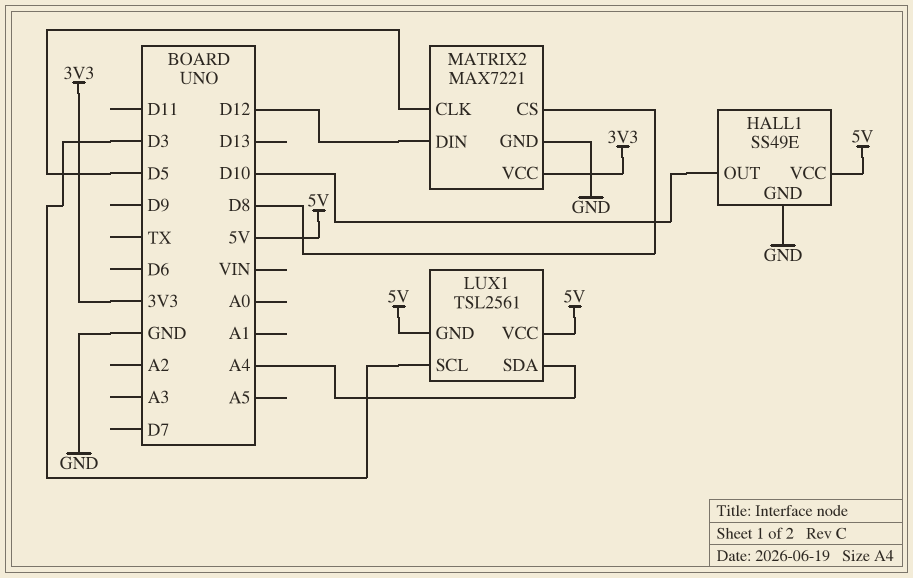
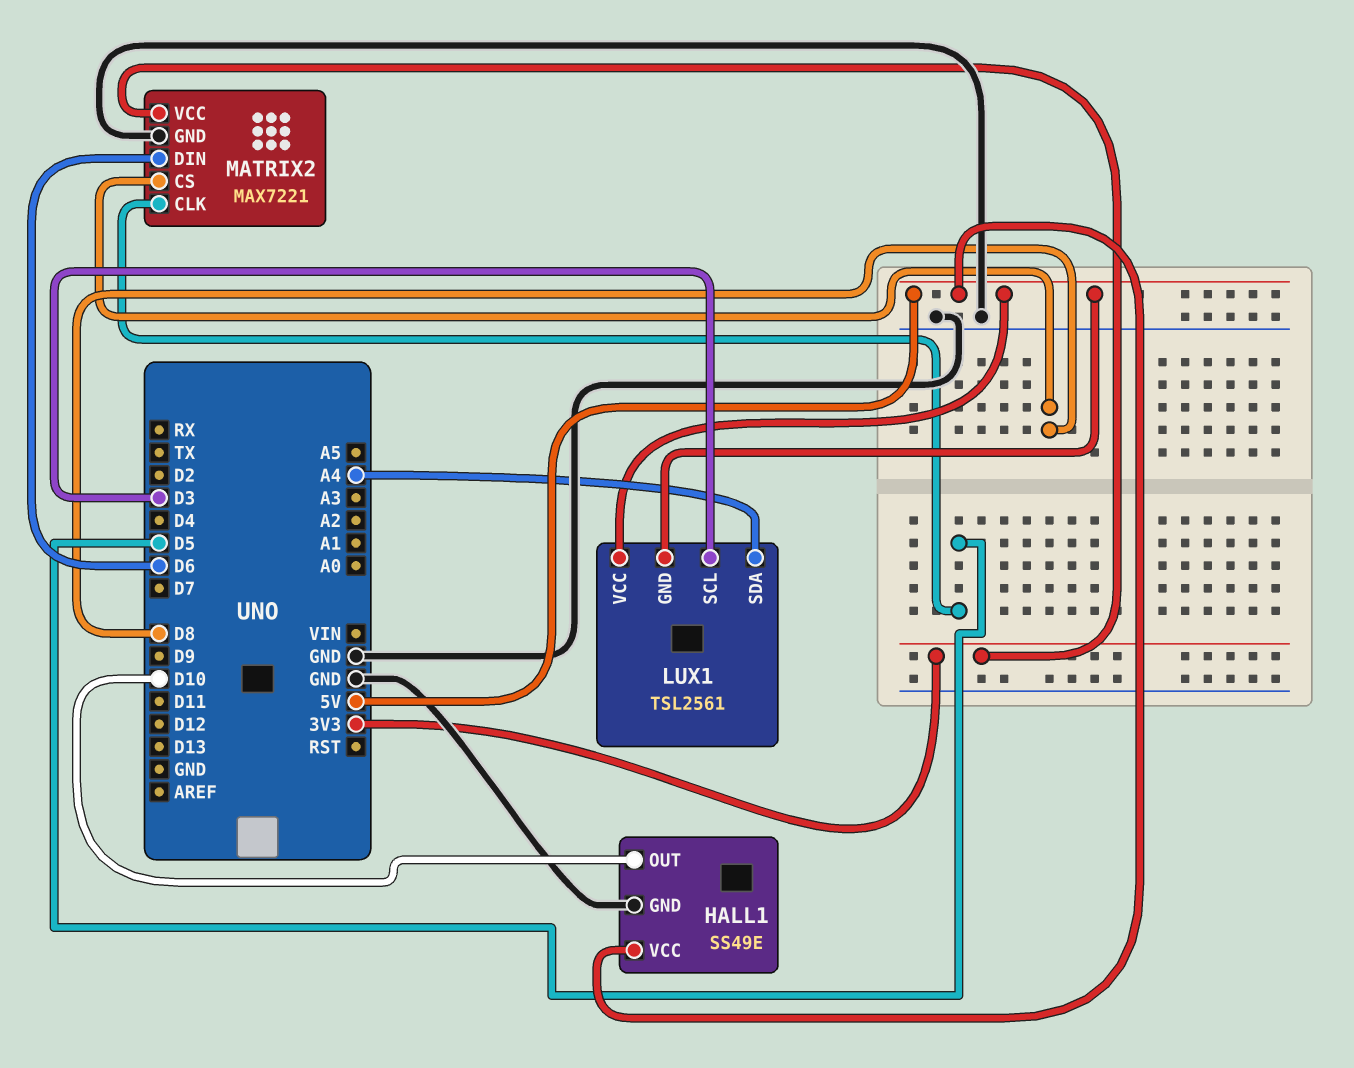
MATRIX2 pin DIN: D12 -> D6

